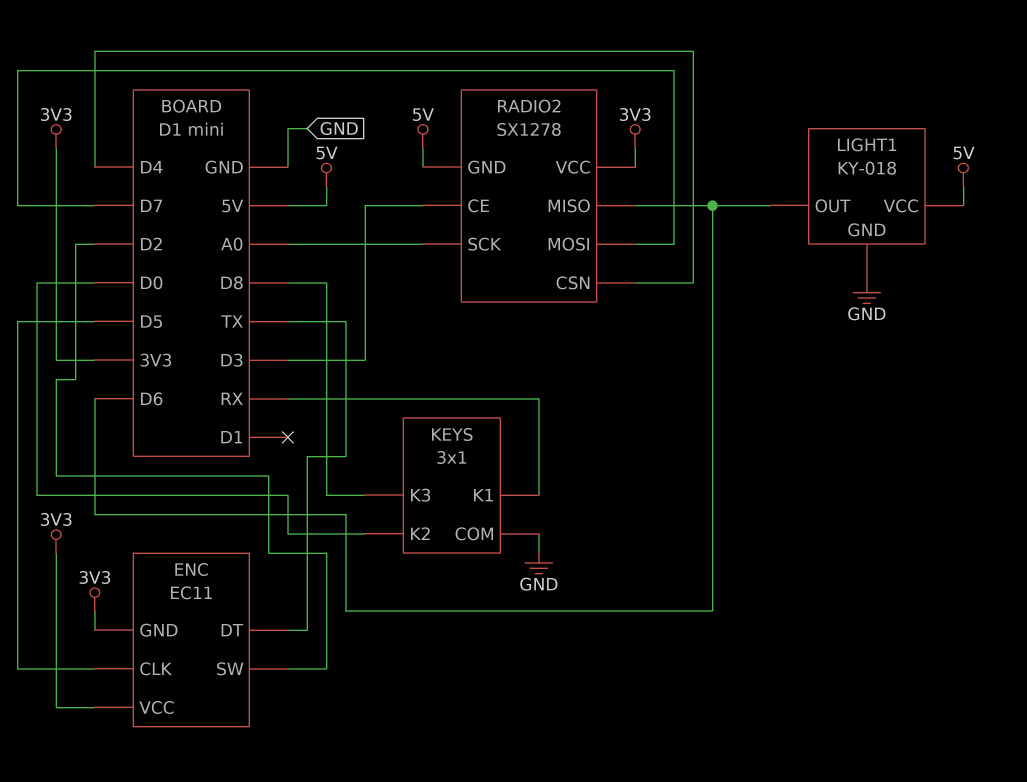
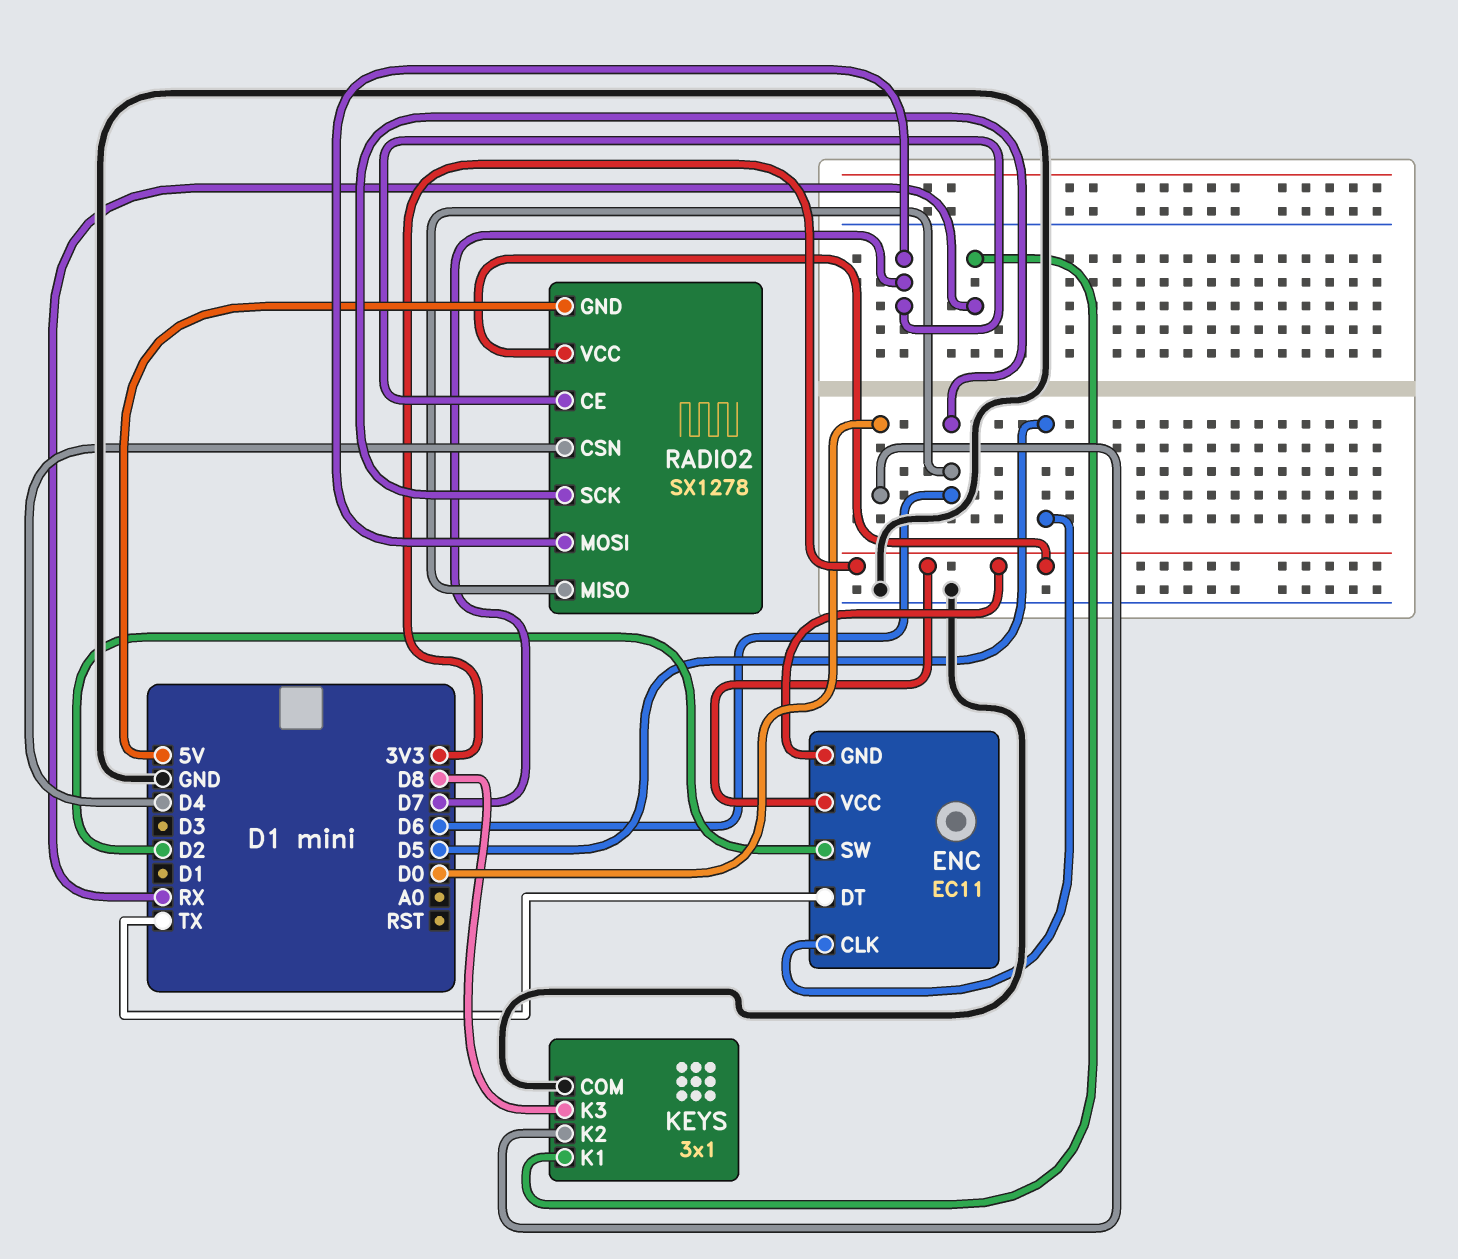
LIGHT1: KY-018 -> none
LIGHT1 pin GND: GND -> none
LIGHT1 pin OUT: D6 -> none
LIGHT1 pin VCC: 5V -> none
RADIO2 pin CE: D3 -> D7
RADIO2 pin SCK: A0 -> D6

